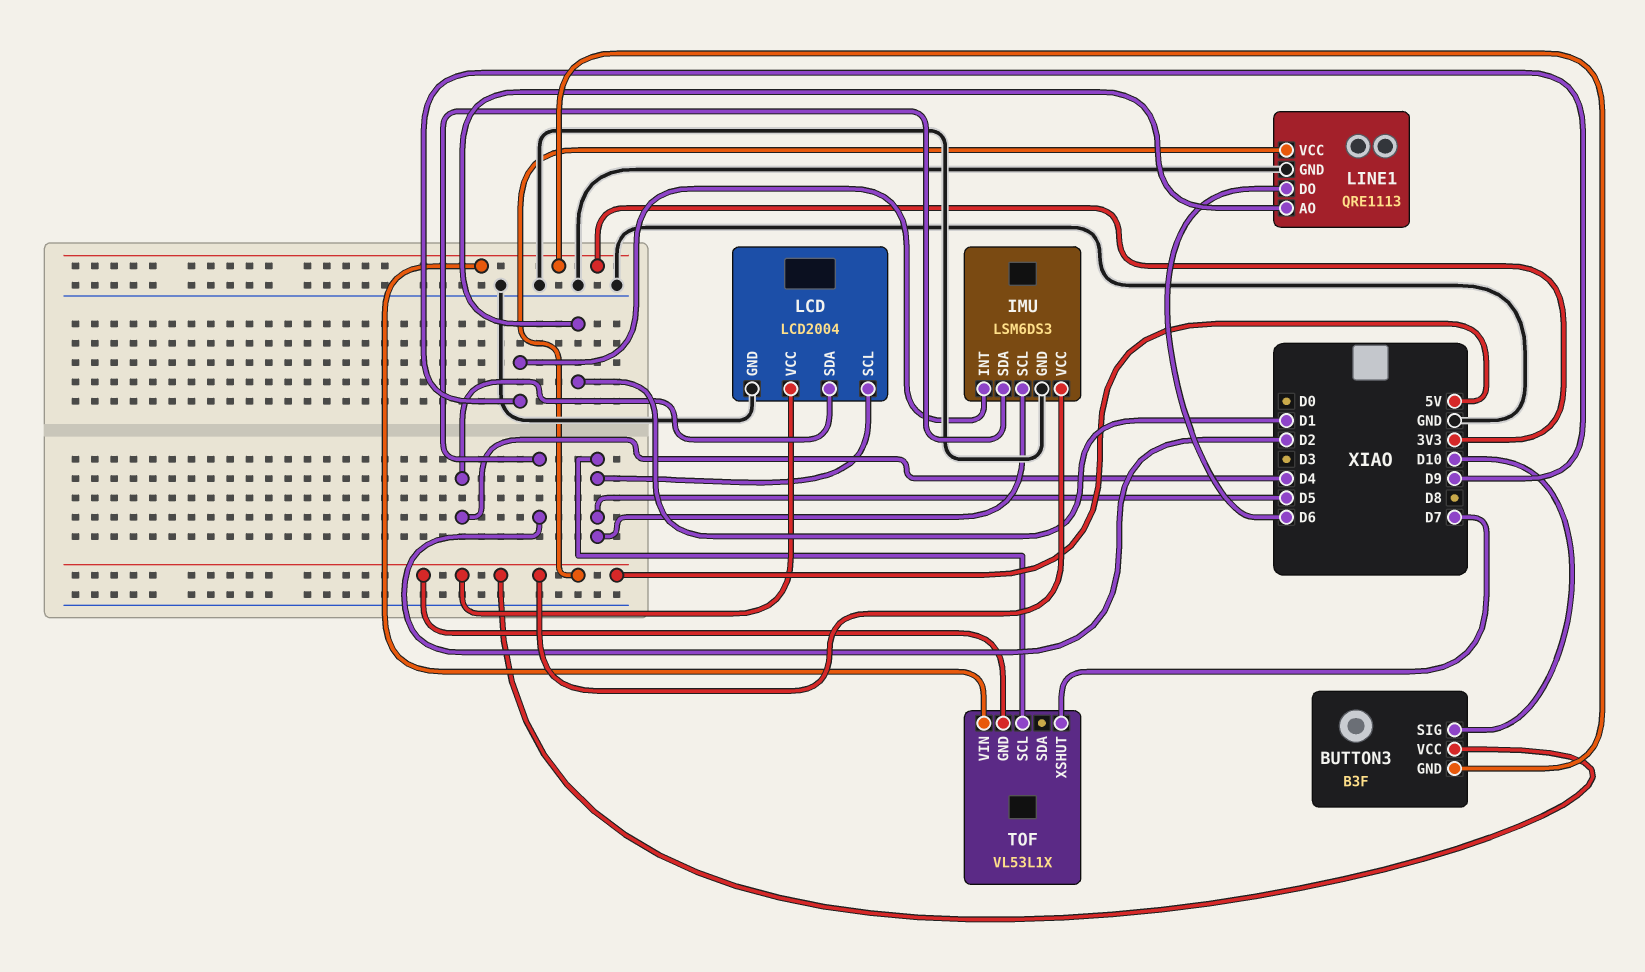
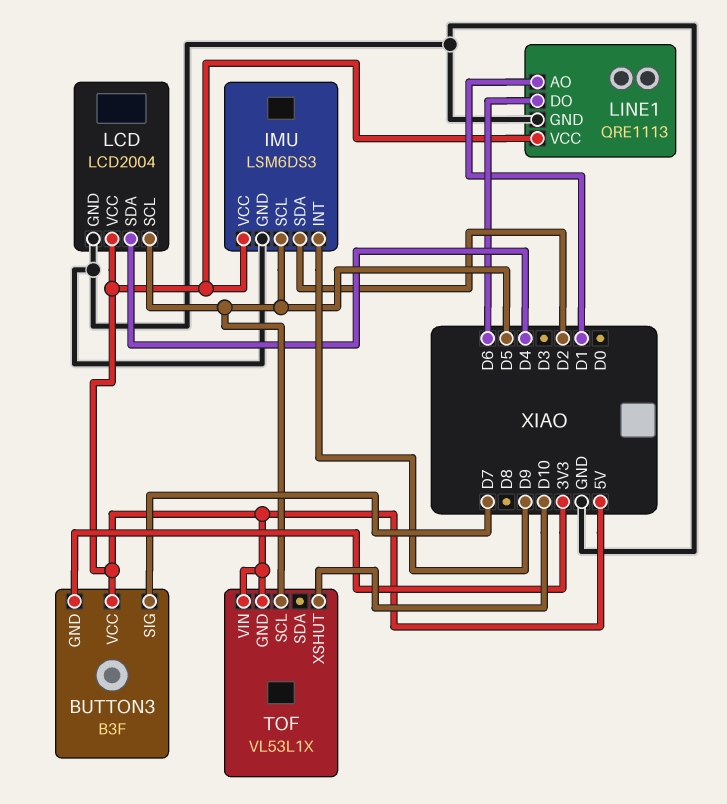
BUTTON3 pin SIG: D10 -> D7
TOF pin VIN: 3V3 -> 5V
TOF pin XSHUT: D7 -> D10

